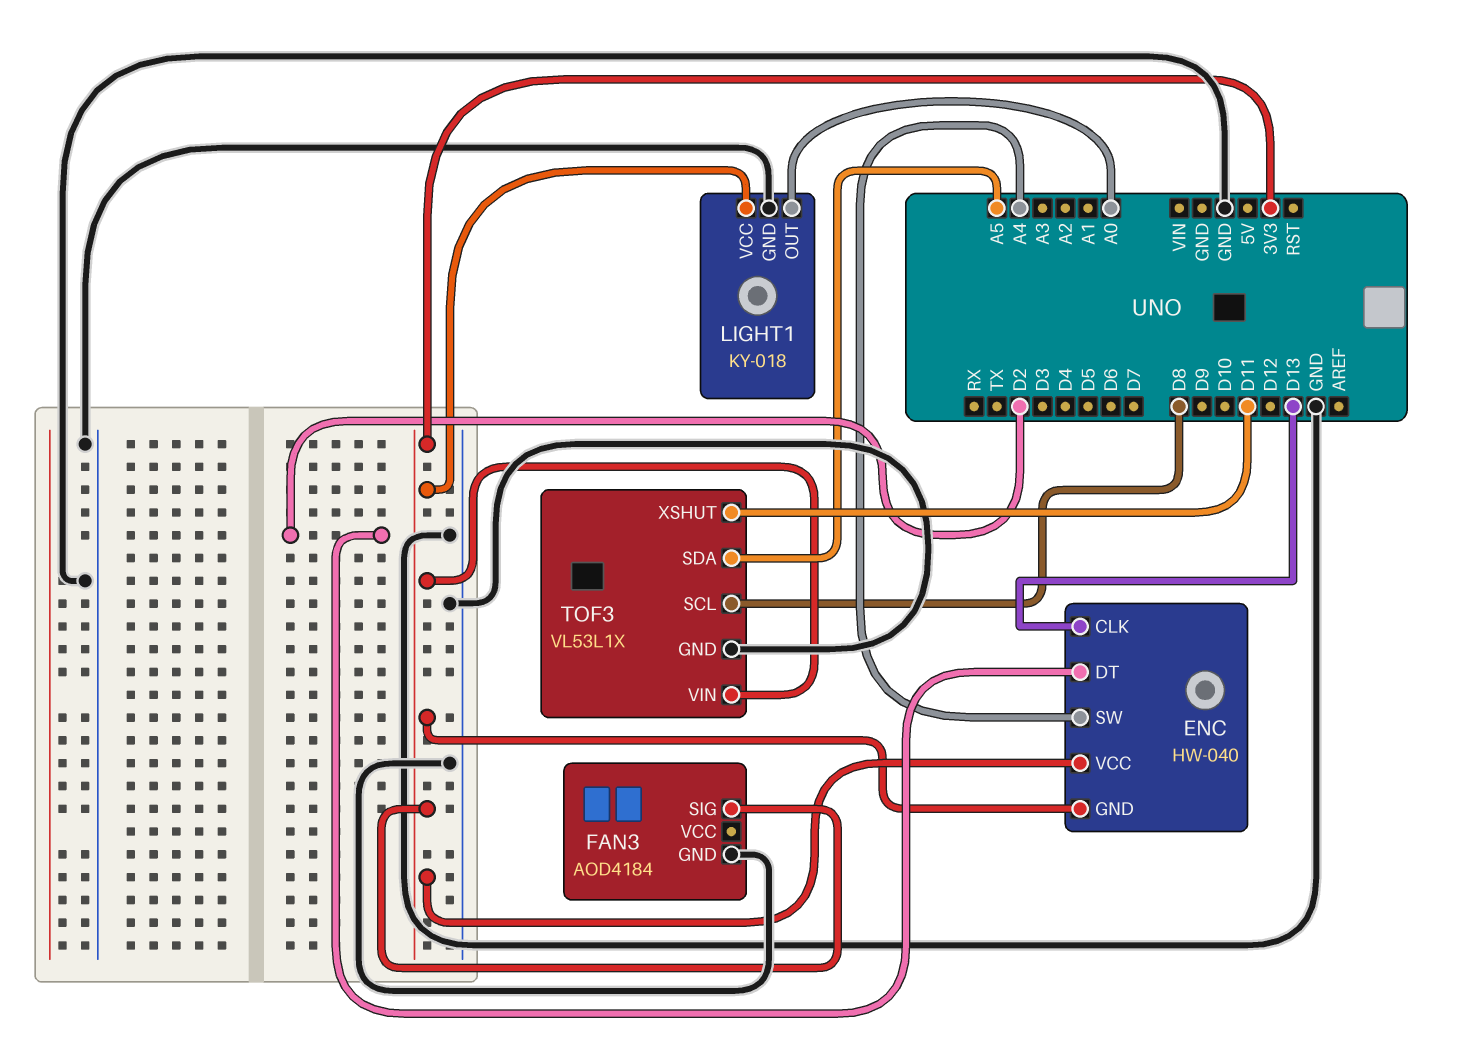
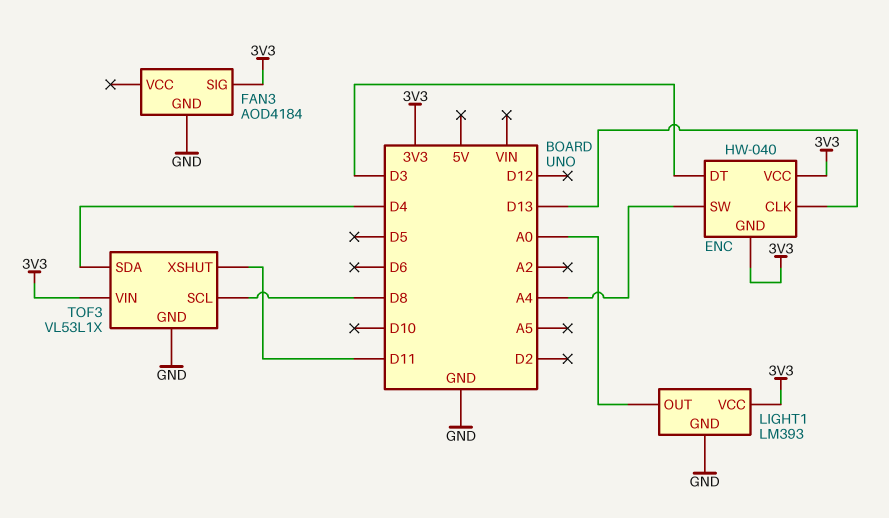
ENC pin DT: D2 -> D3
LIGHT1: KY-018 -> LM393
TOF3 pin SDA: A5 -> D4

